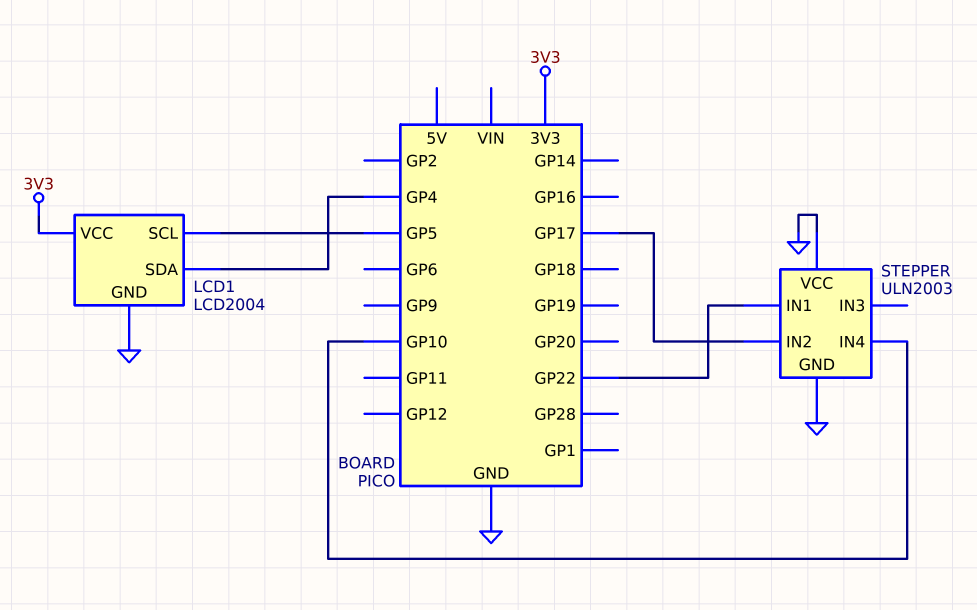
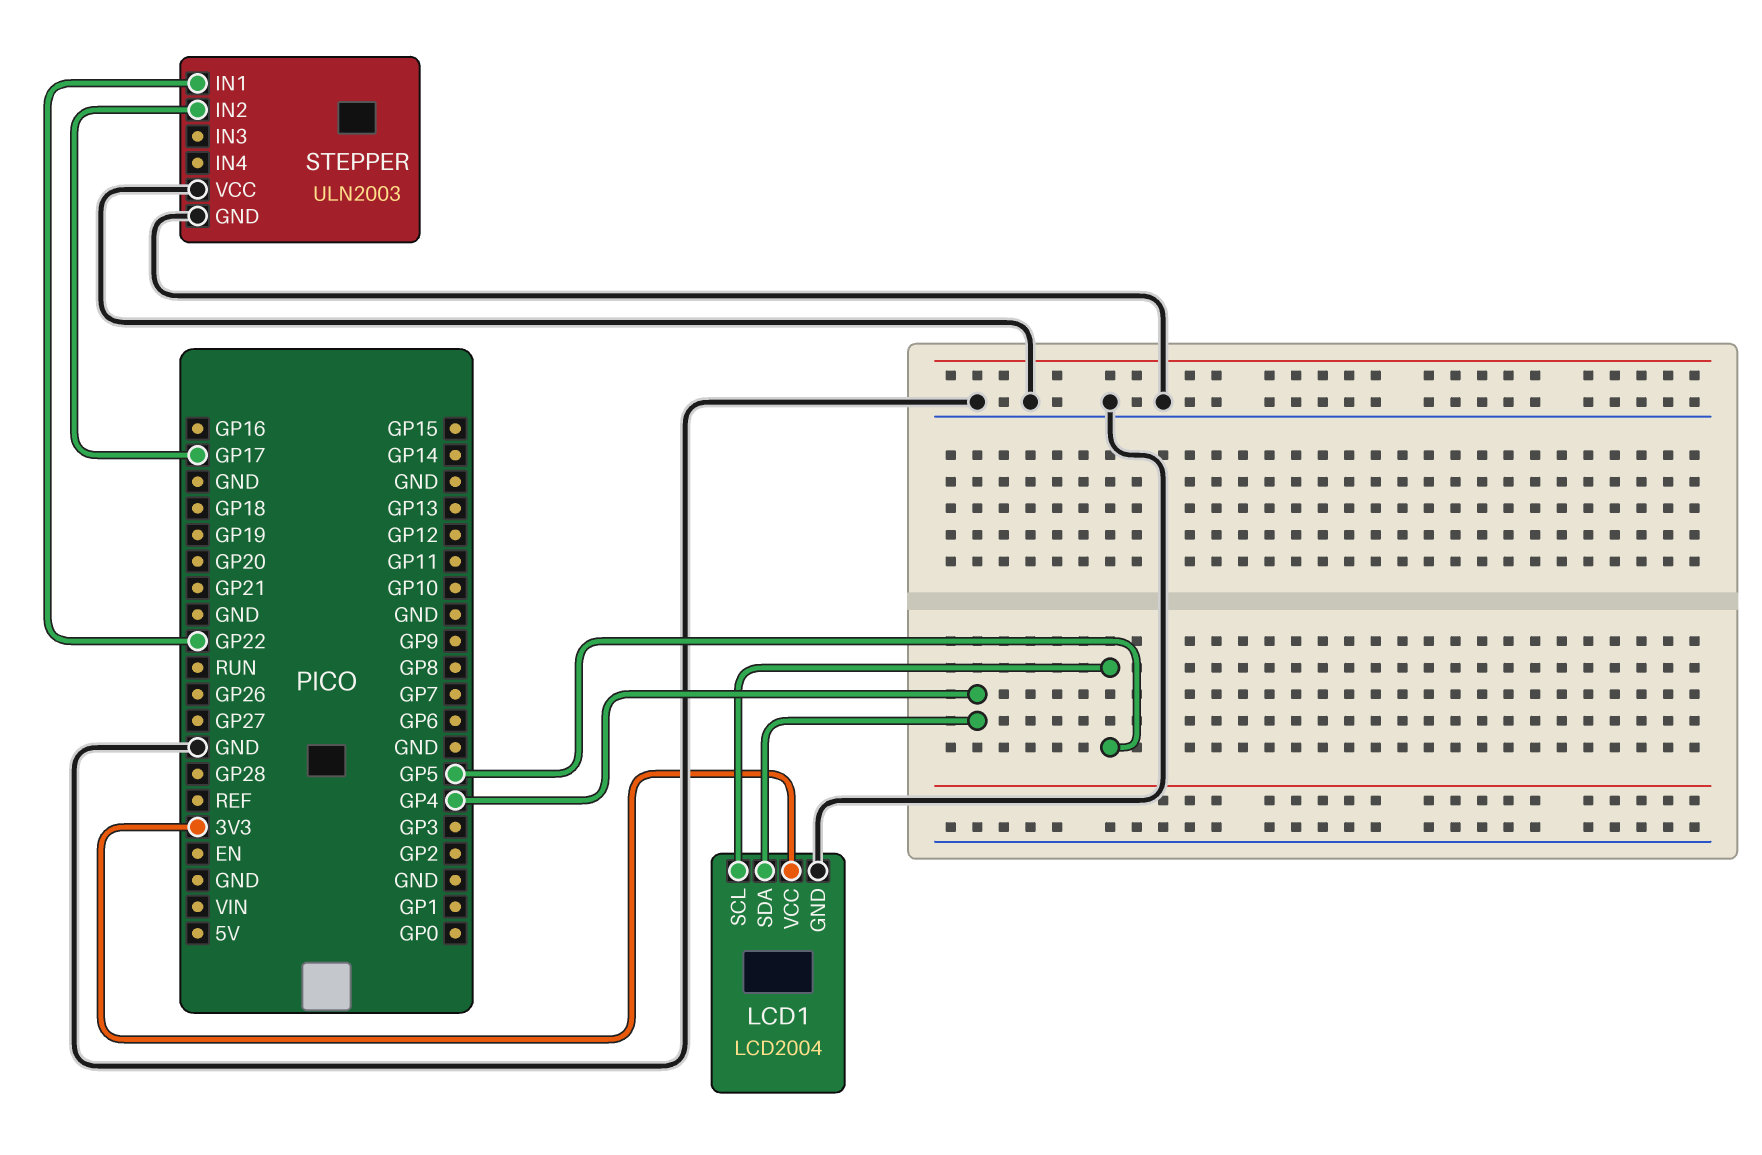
STEPPER pin IN4: GP10 -> none

